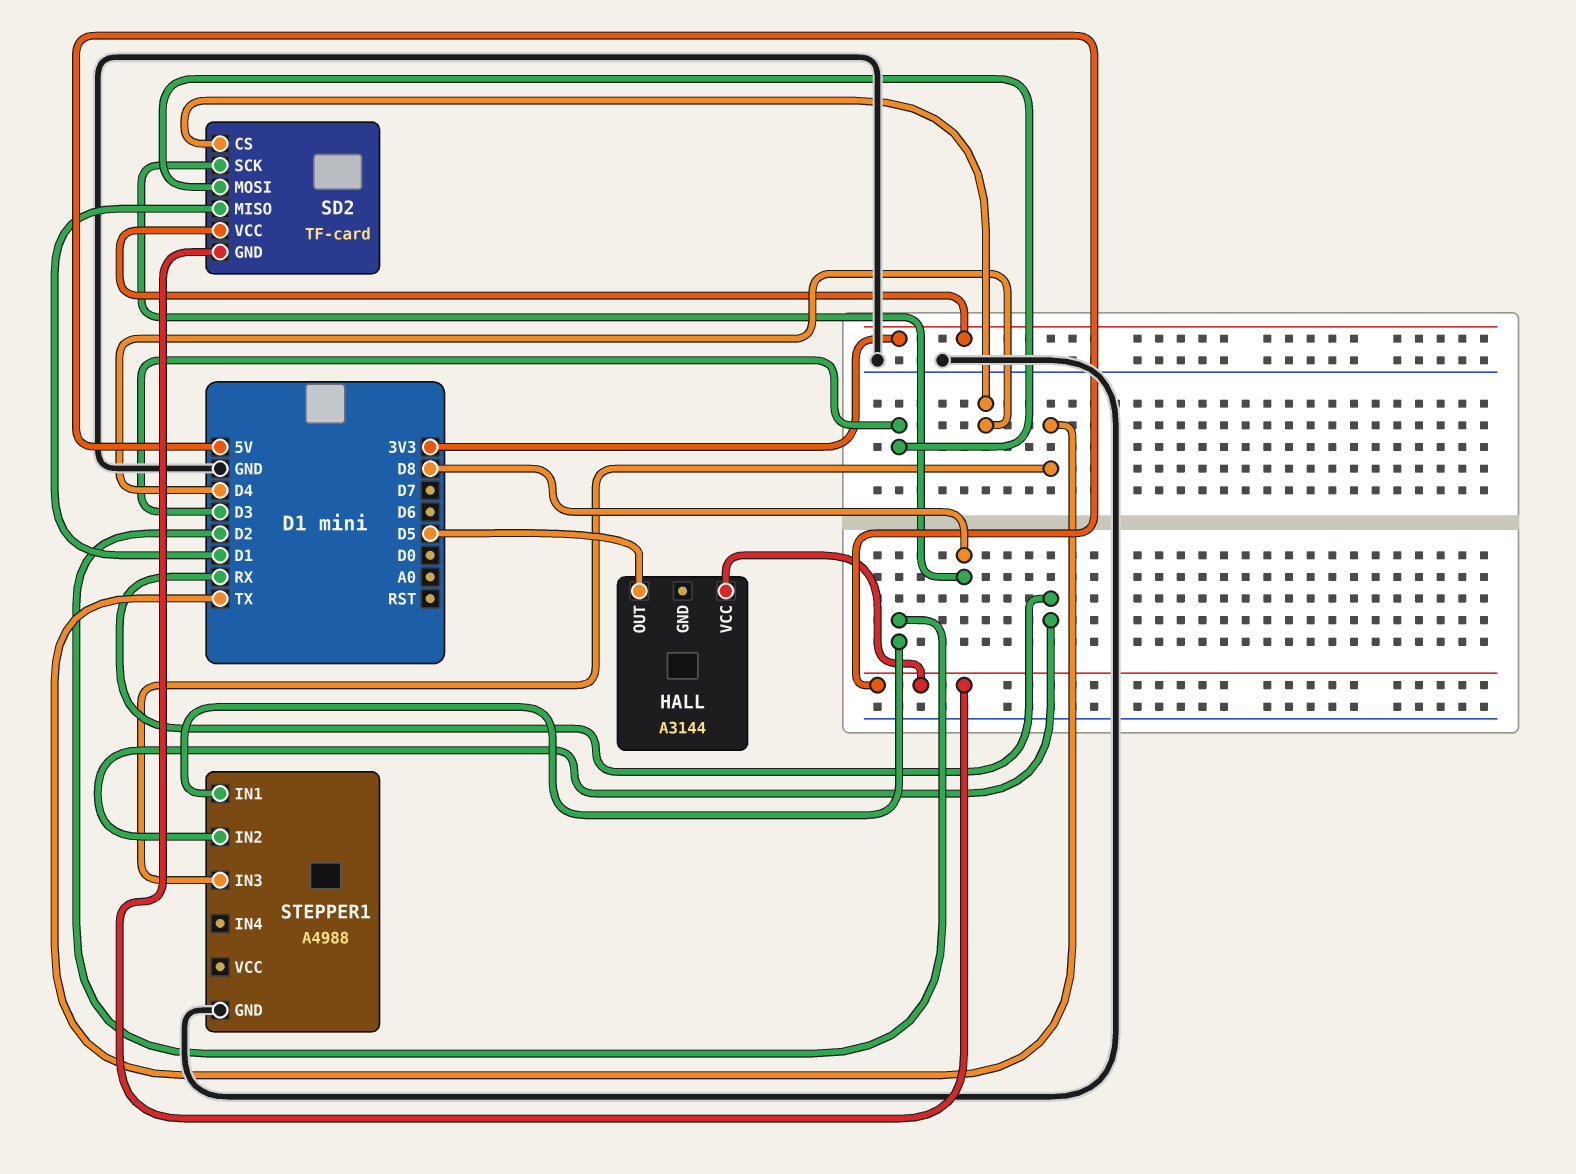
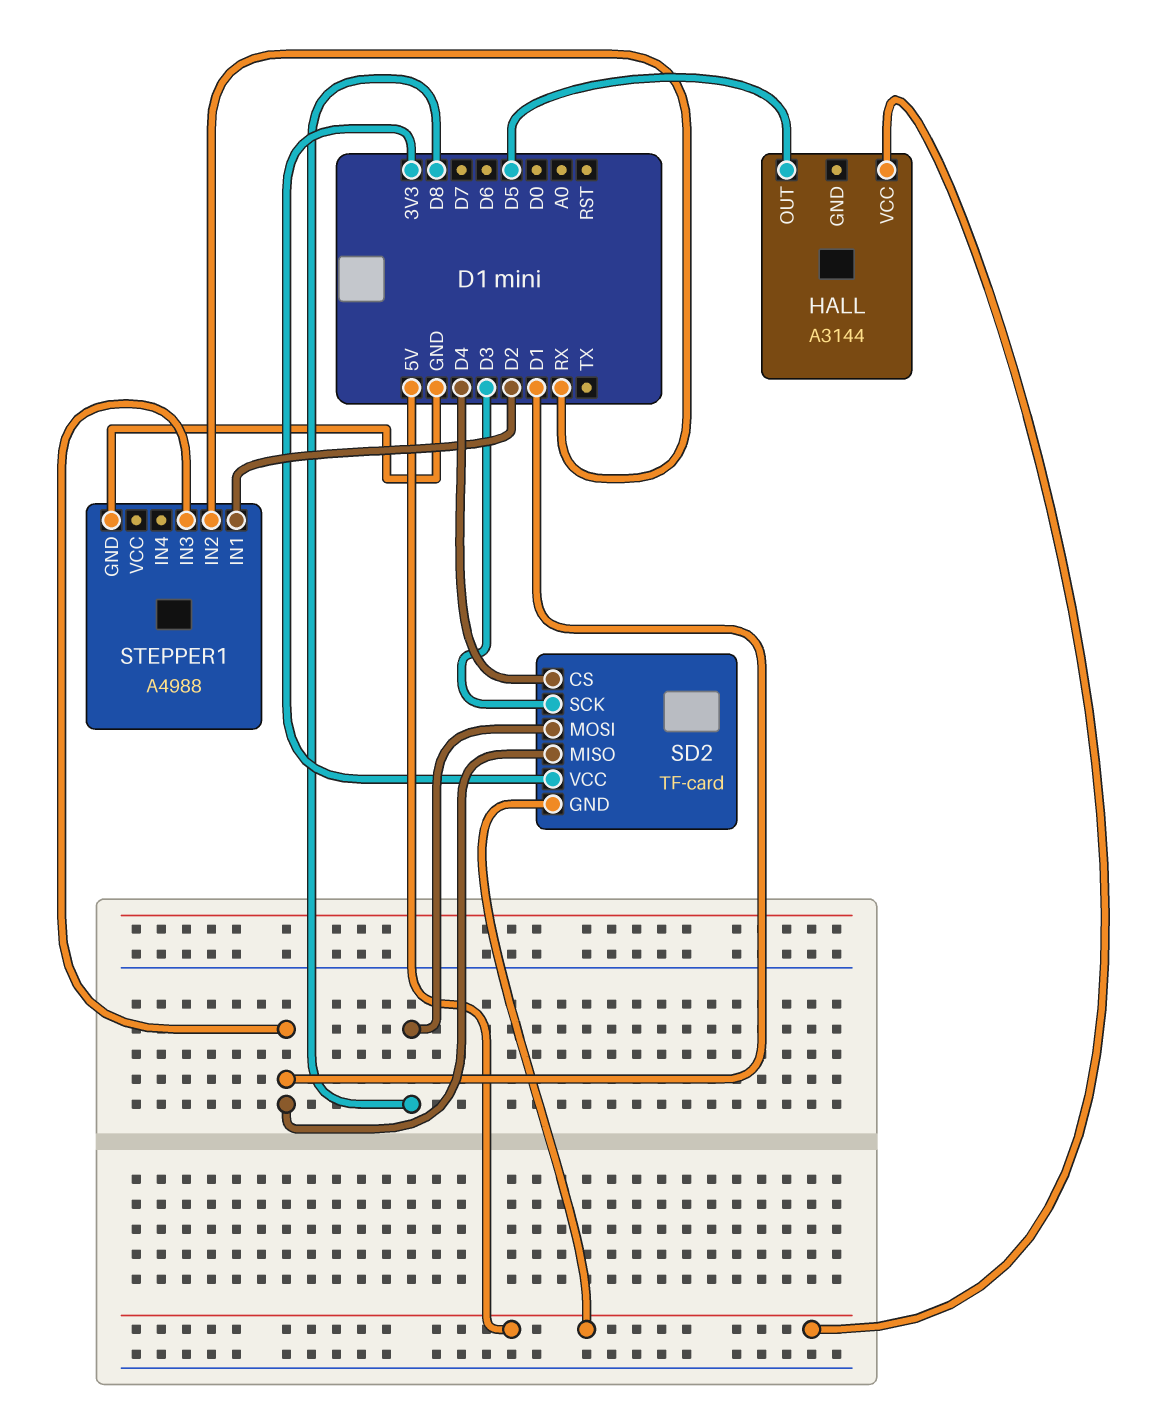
SD2 pin MOSI: D3 -> D8
SD2 pin SCK: D8 -> D3
STEPPER1 pin IN3: TX -> D1

